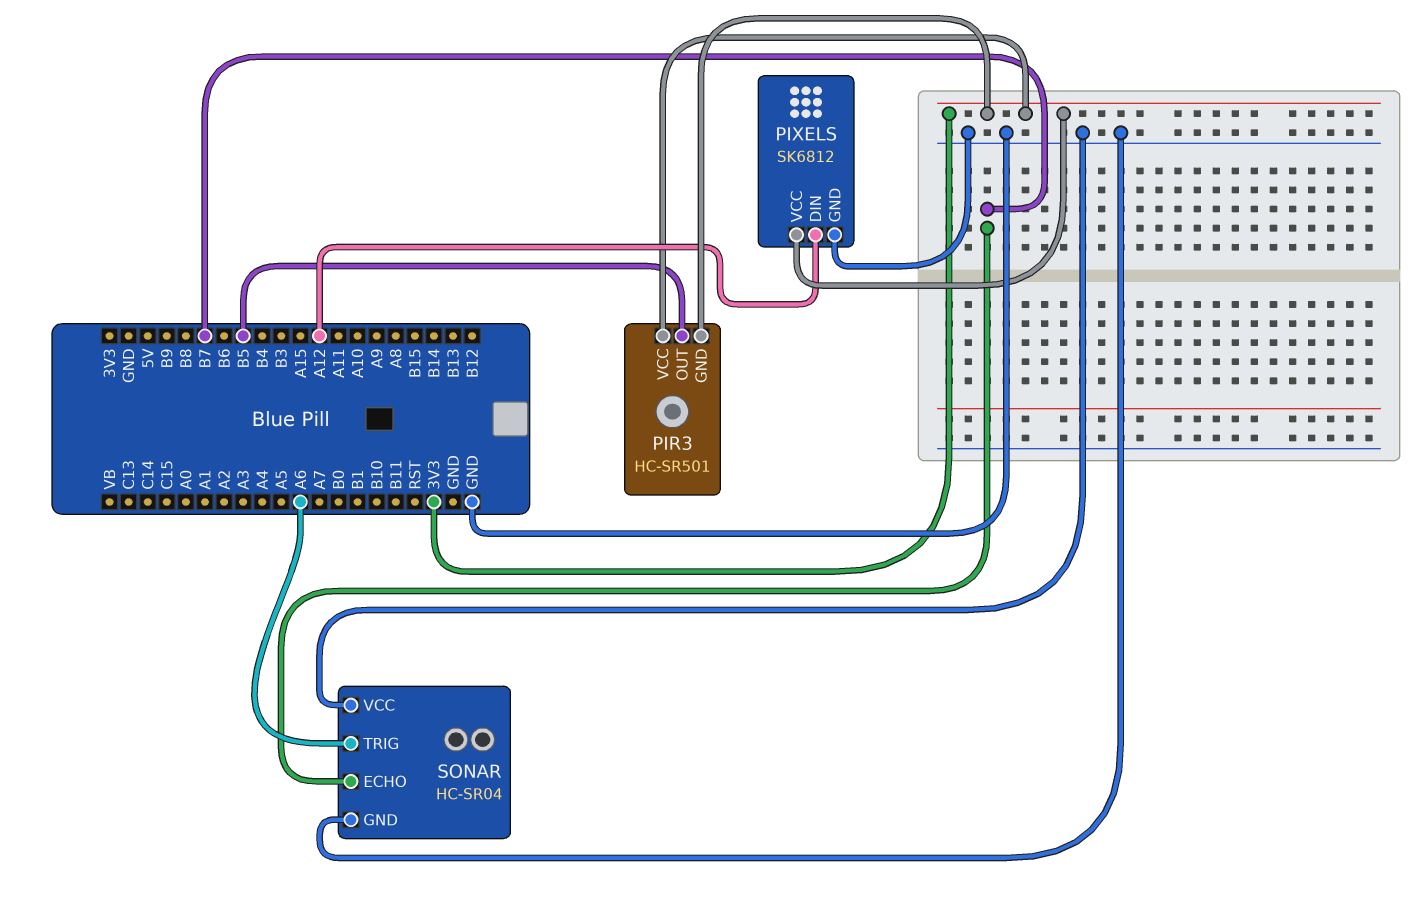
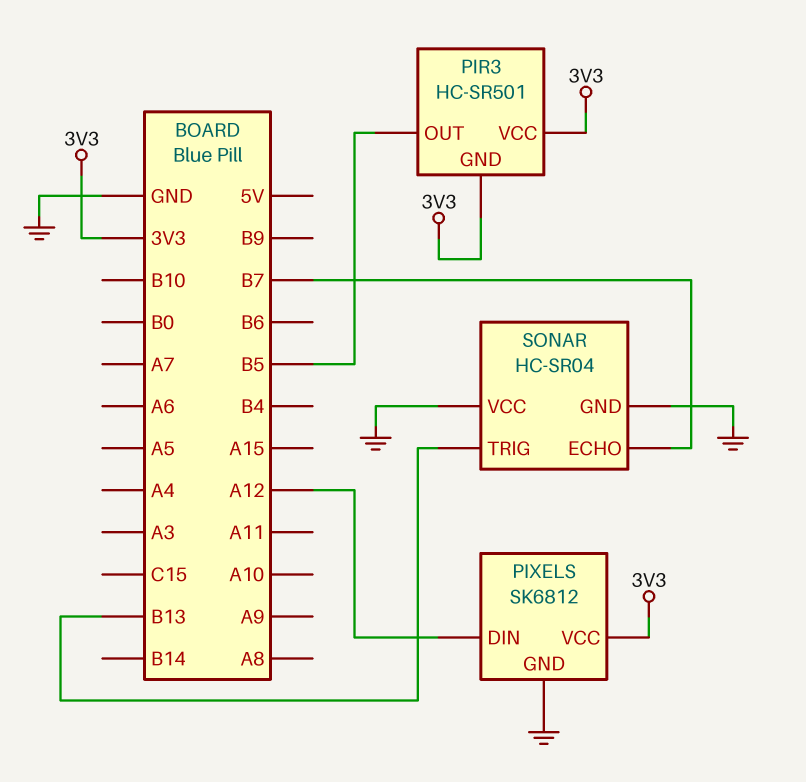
SONAR pin TRIG: A6 -> B13

